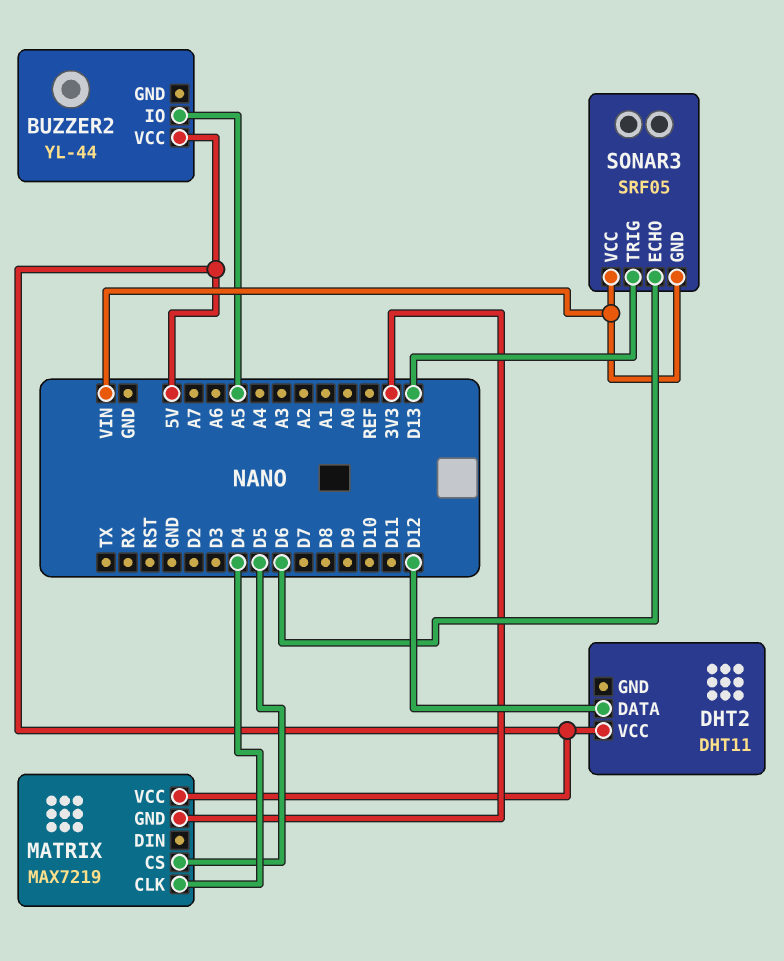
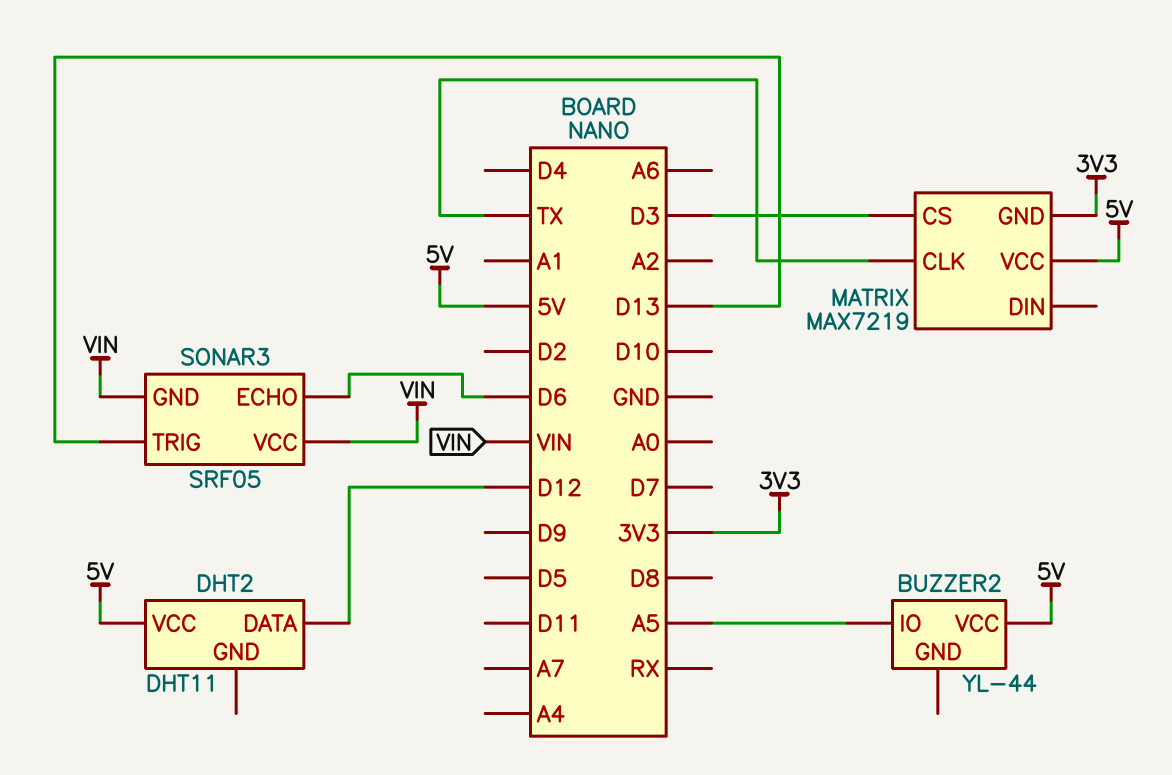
MATRIX pin CLK: D4 -> TX
MATRIX pin CS: D5 -> D3

